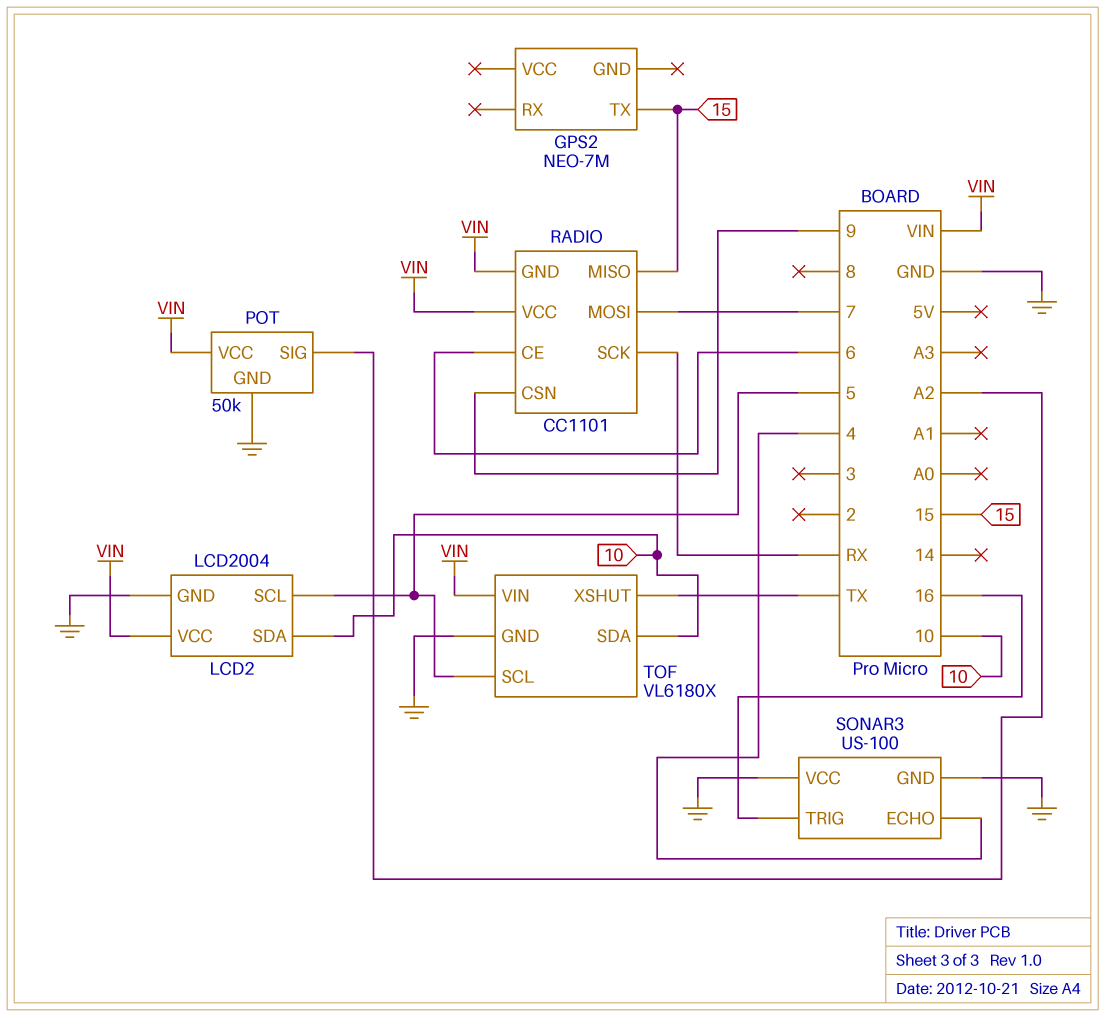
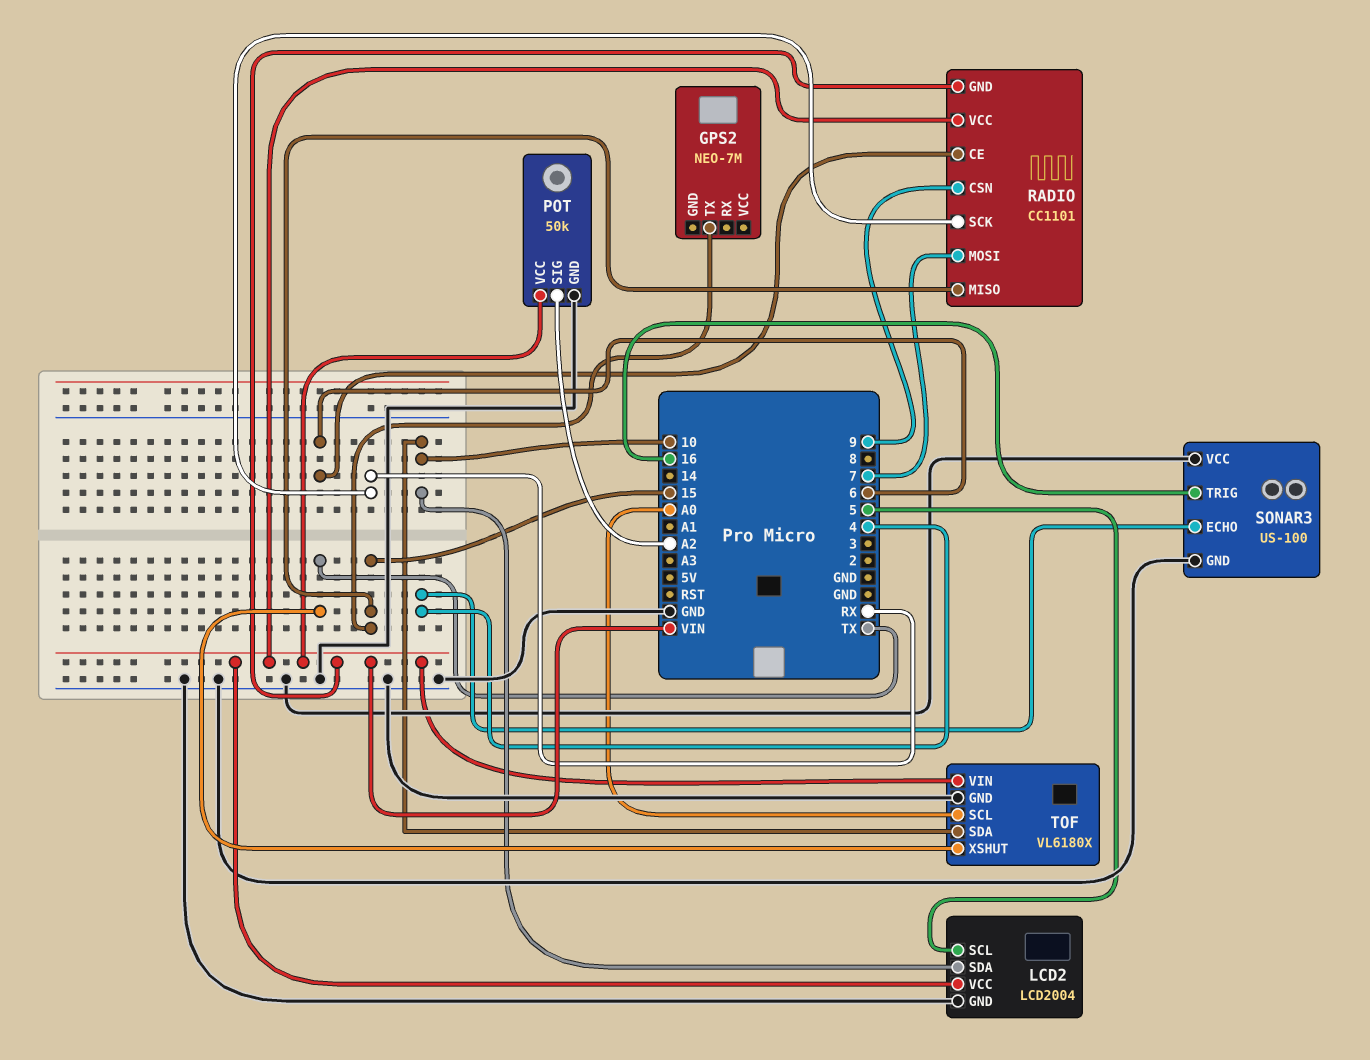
TOF pin SCL: 5 -> A0

